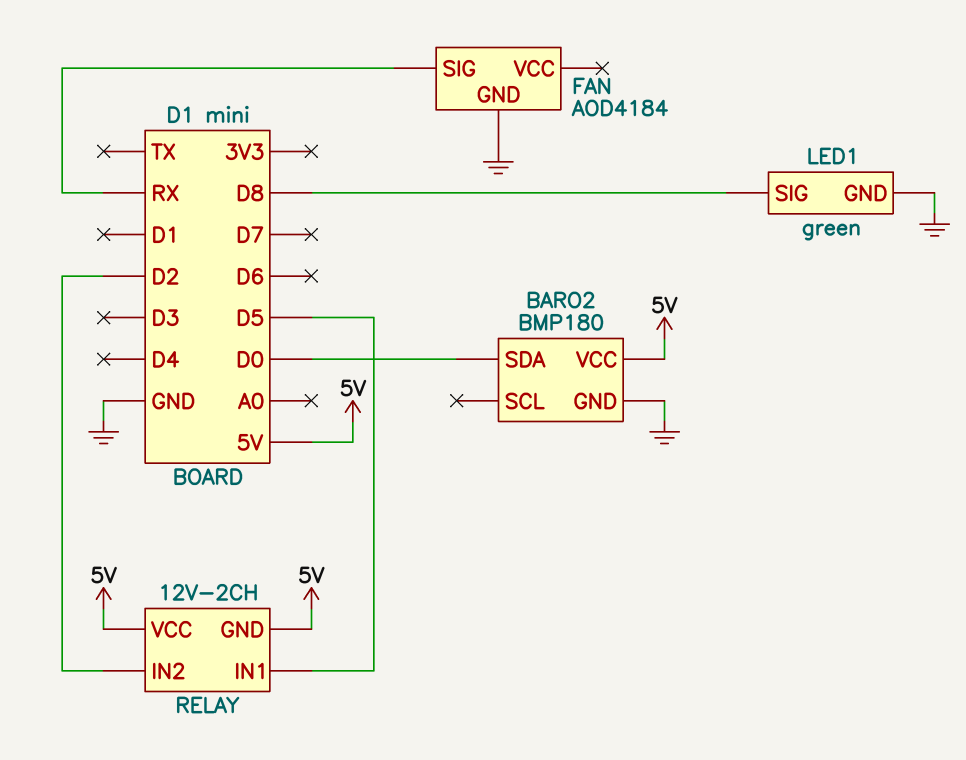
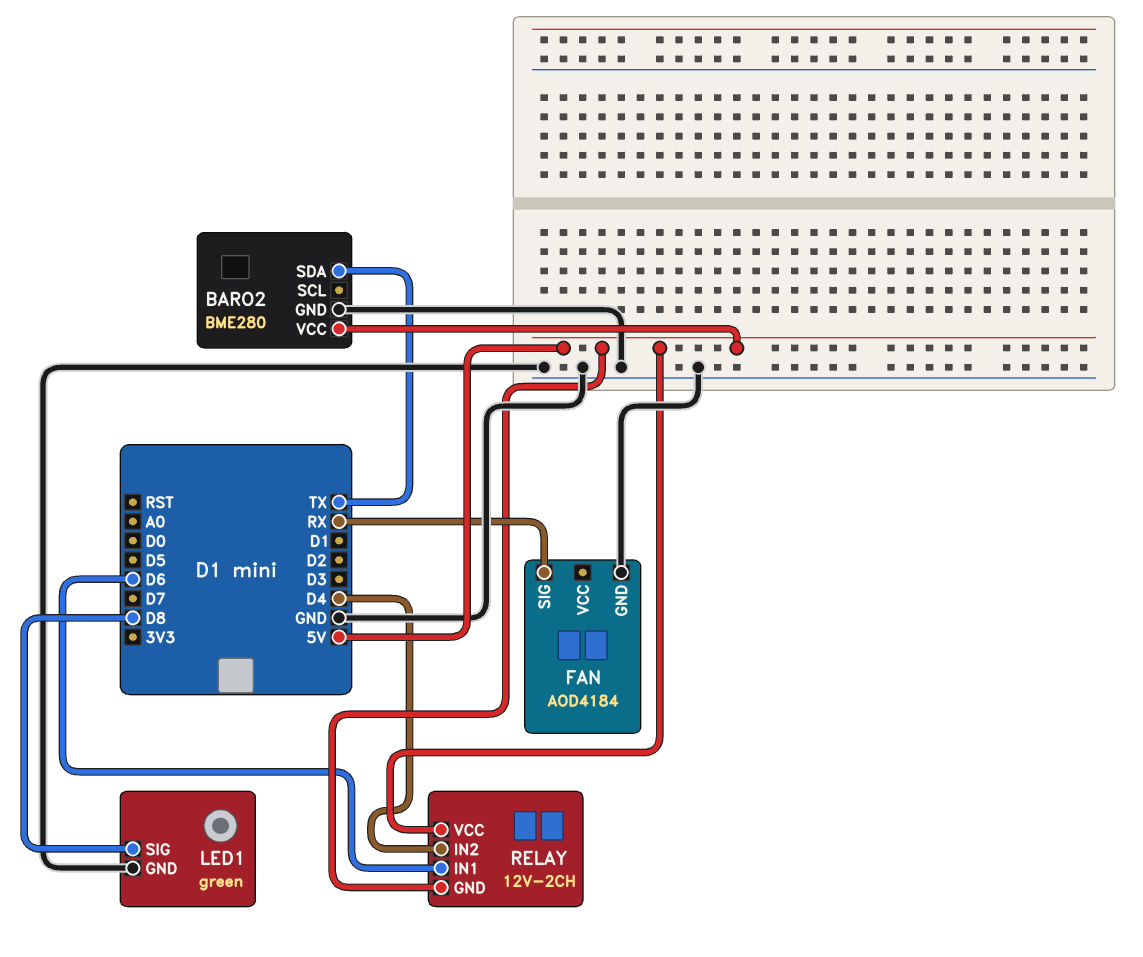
BARO2: BMP180 -> BME280
BARO2 pin SDA: D0 -> TX
RELAY pin IN1: D5 -> D6
RELAY pin IN2: D2 -> D4

